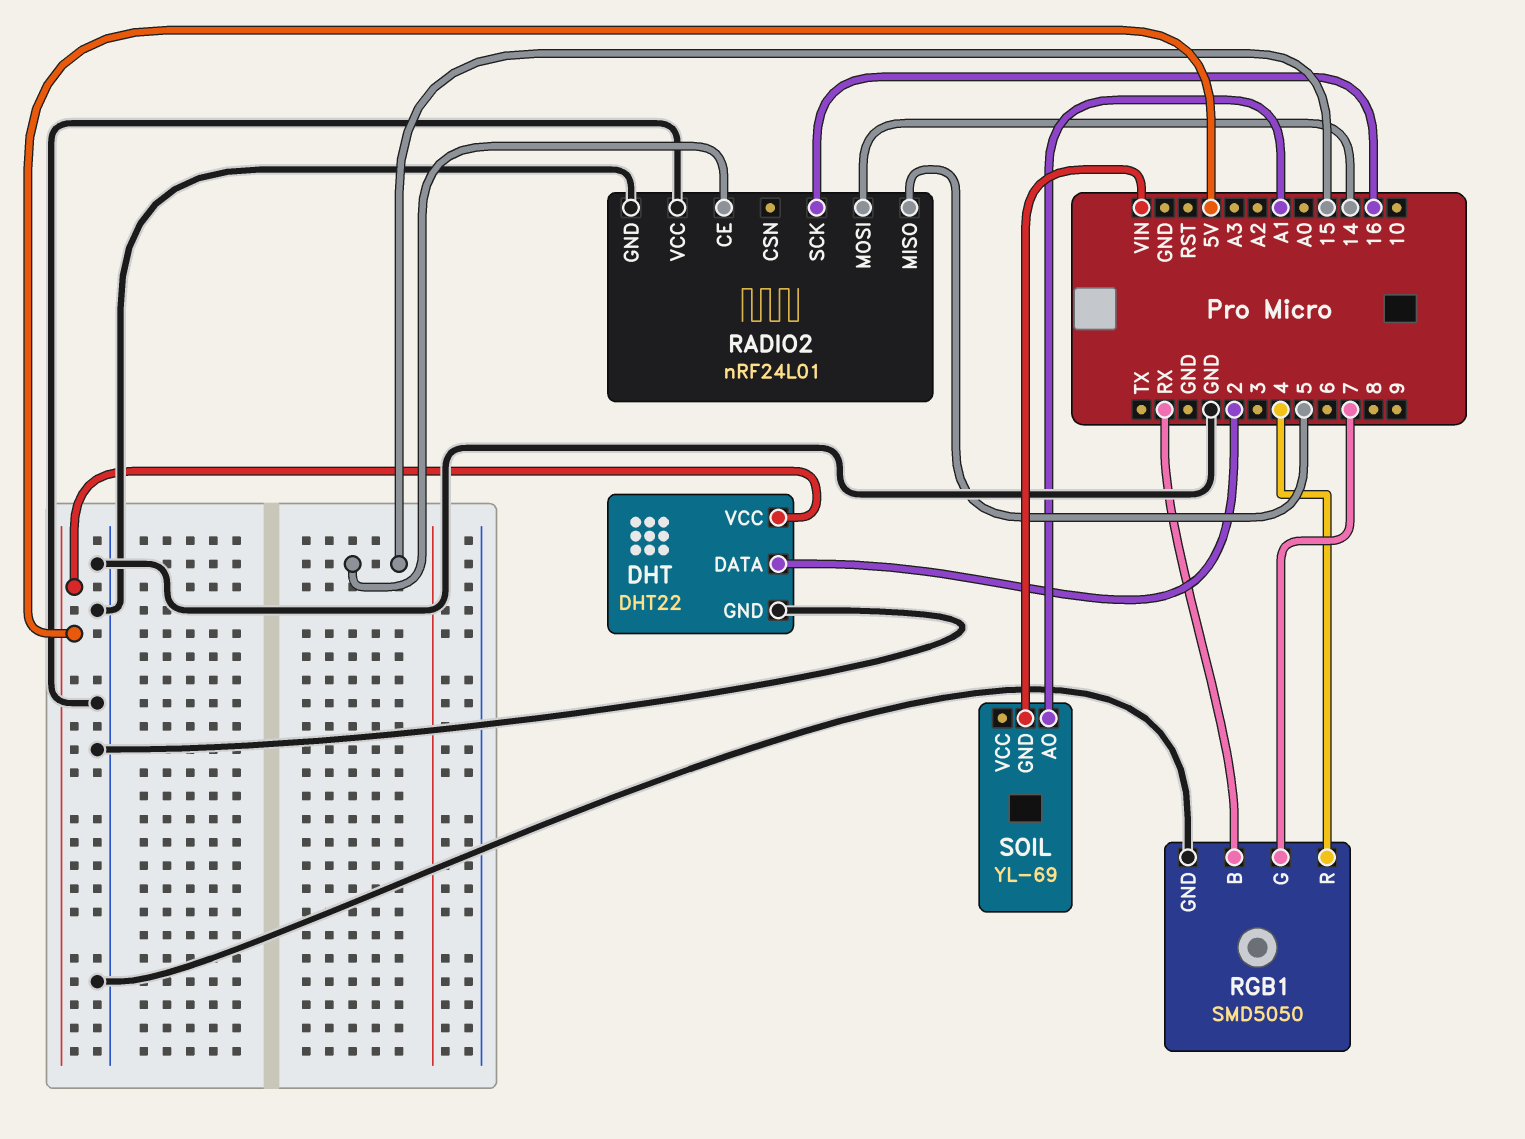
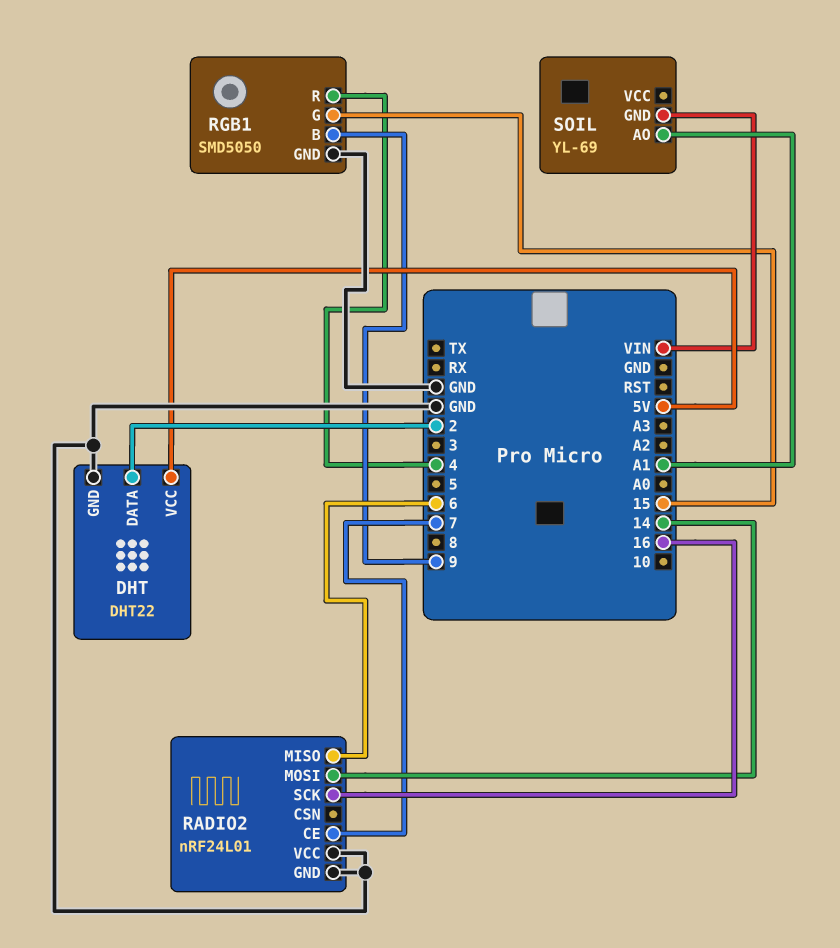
RADIO2 pin CE: 15 -> 7
RADIO2 pin MISO: 5 -> 6
RGB1 pin B: RX -> 9
RGB1 pin G: 7 -> 15

